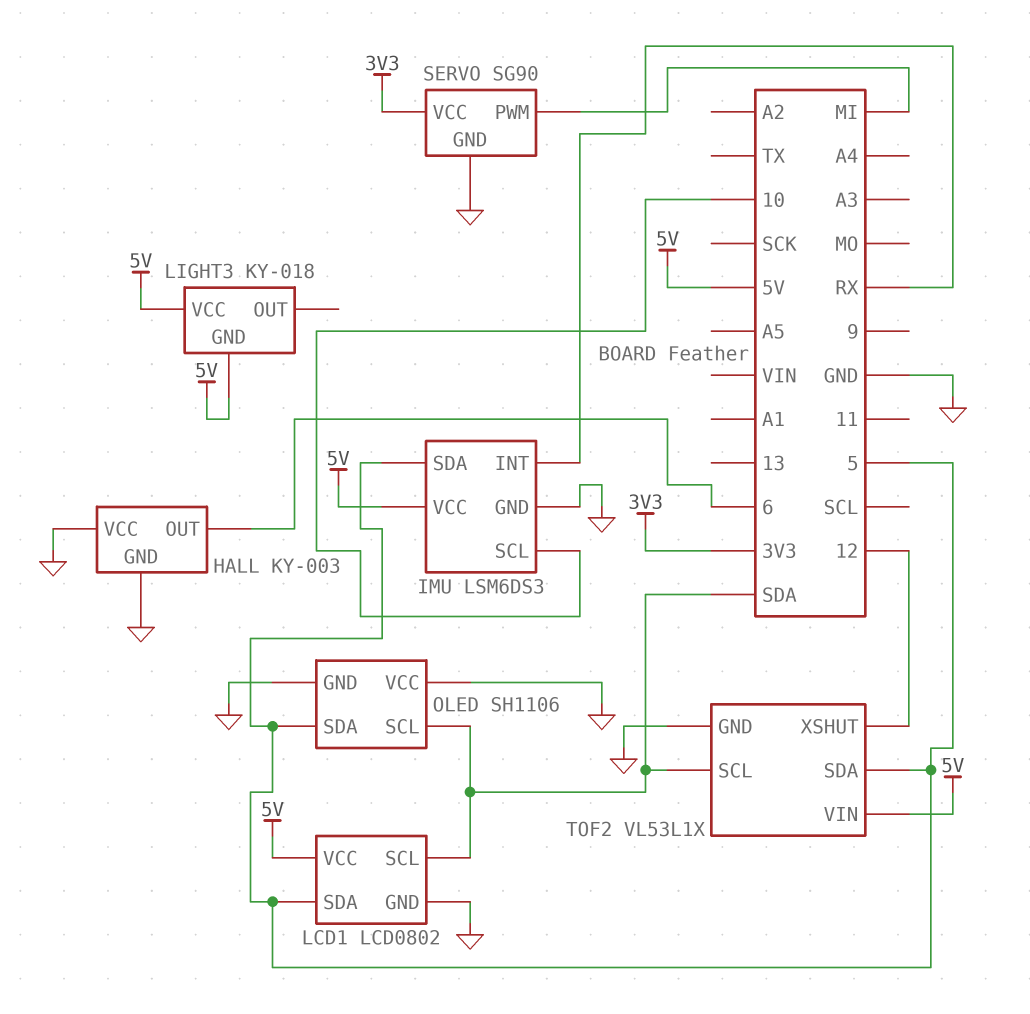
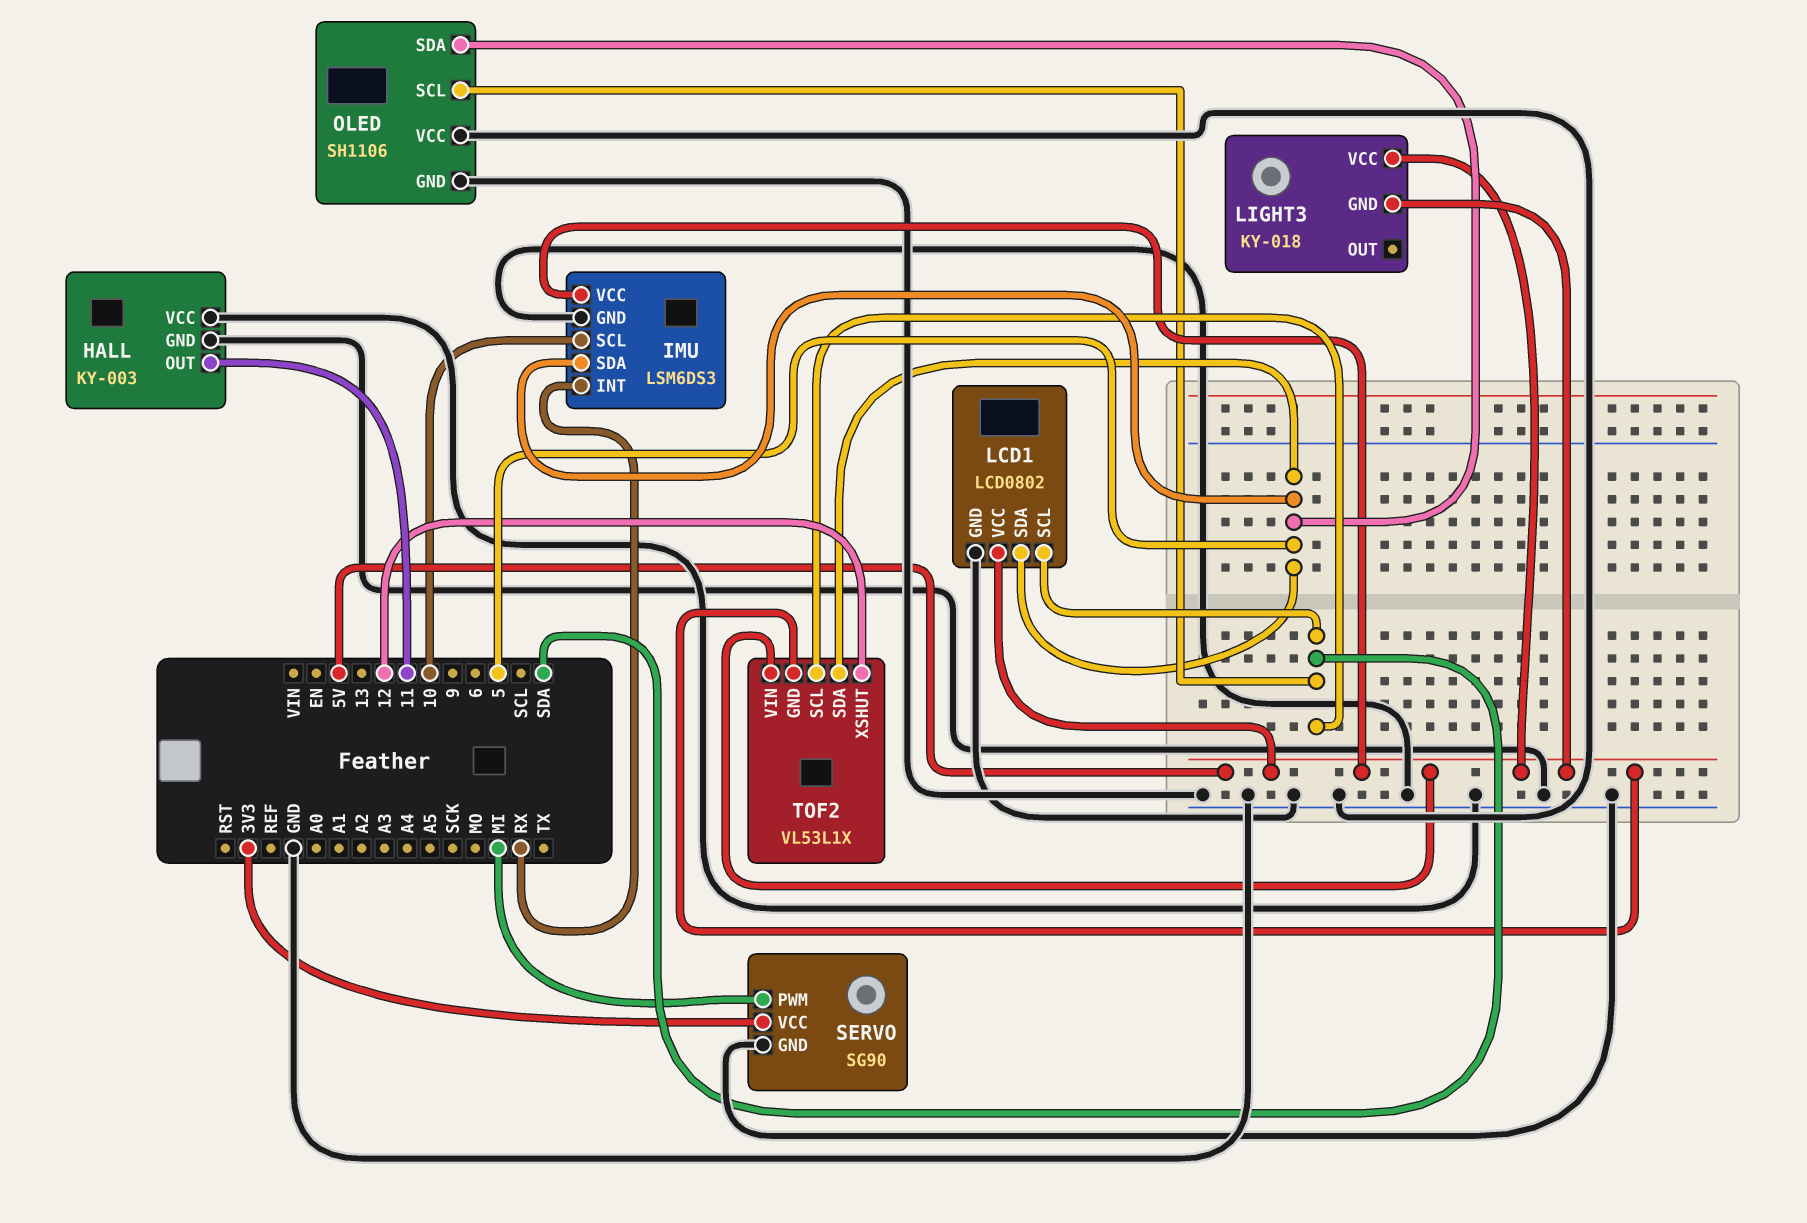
HALL pin OUT: 6 -> 11
TOF2 pin GND: GND -> 5V

